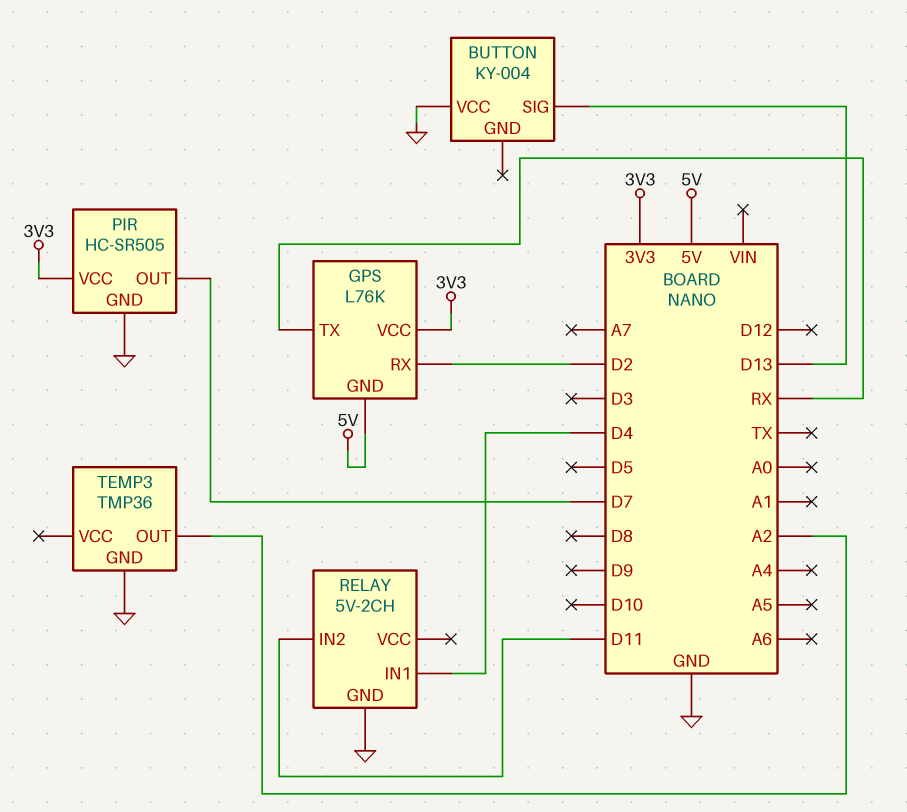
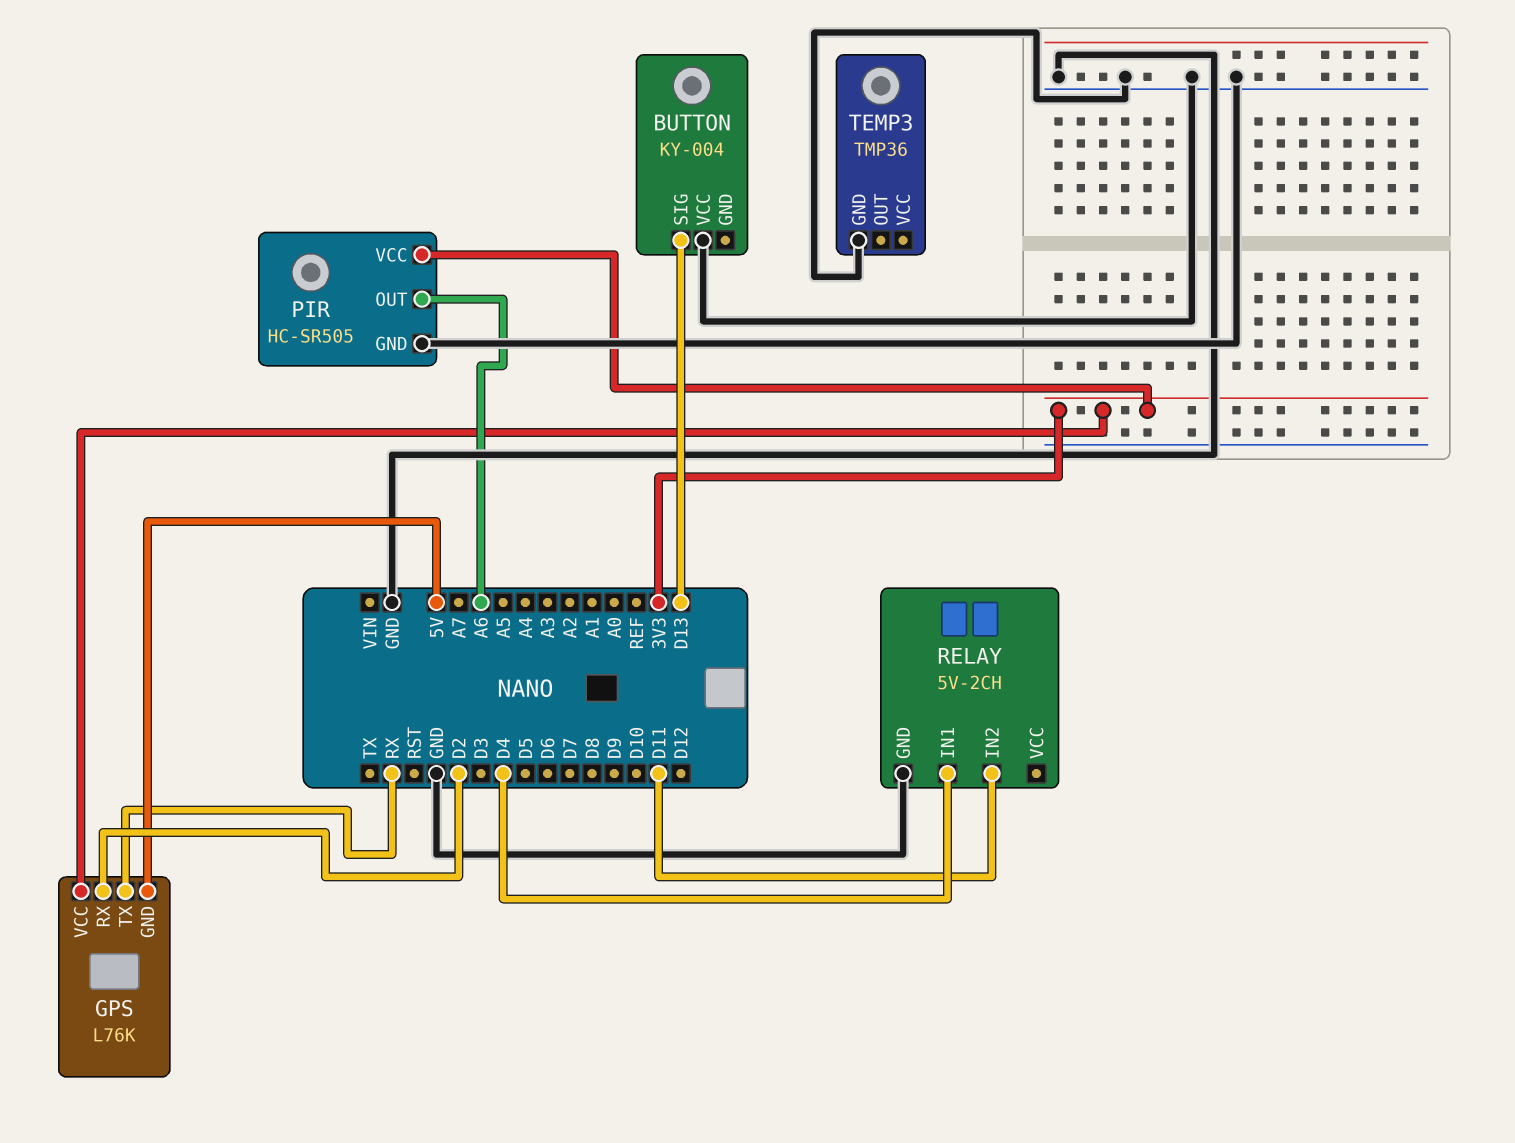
PIR pin OUT: D7 -> A6
TEMP3 pin OUT: A2 -> none

